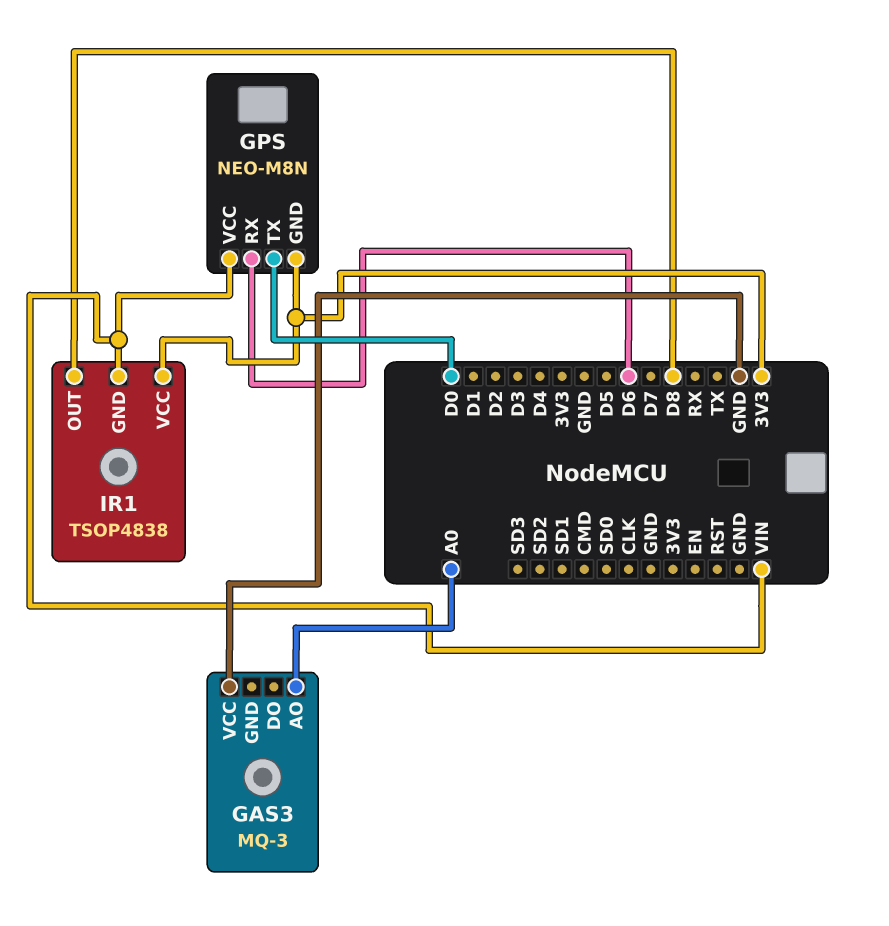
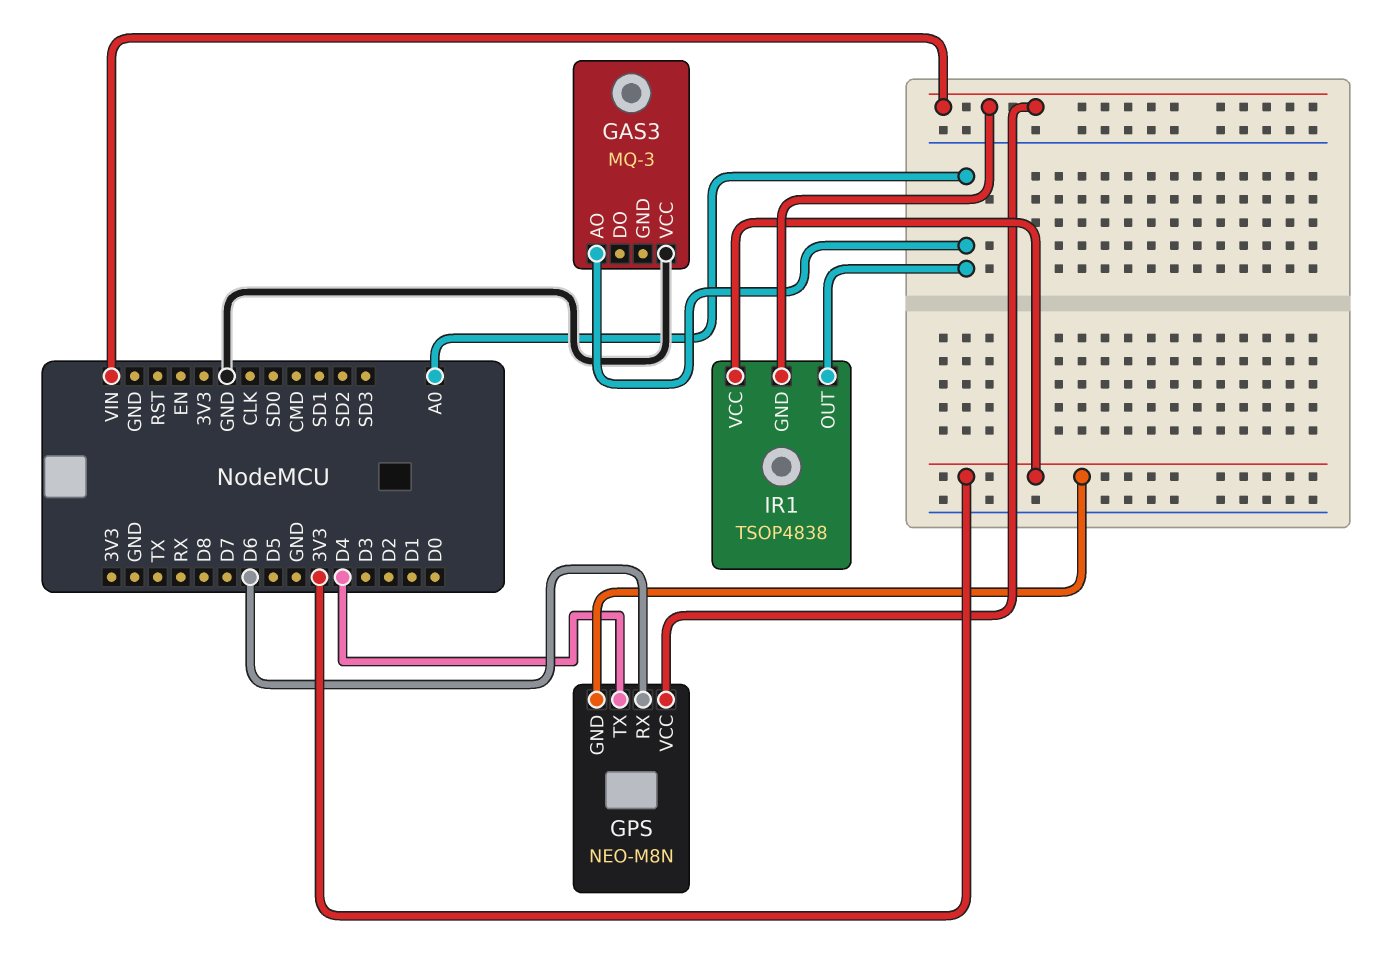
GPS pin TX: D0 -> D4
IR1 pin OUT: D8 -> A0

